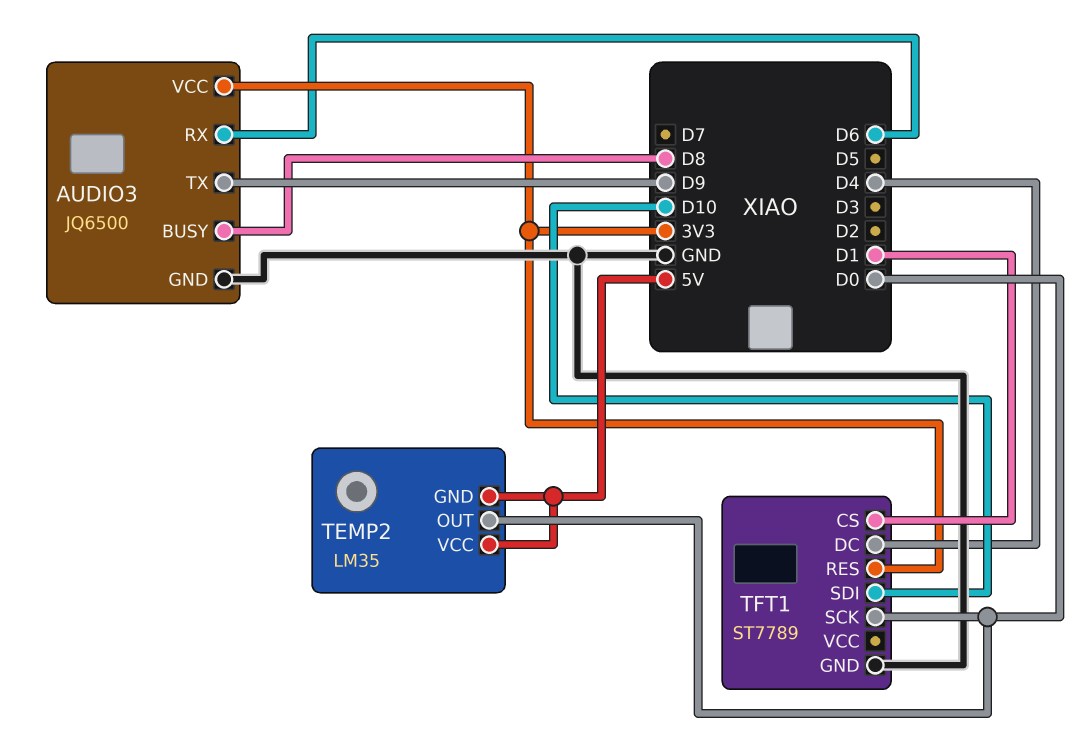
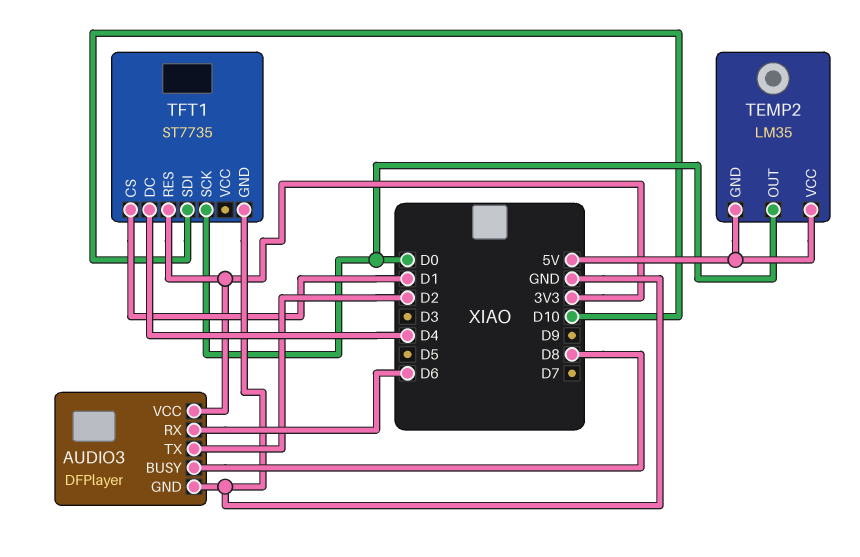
AUDIO3: JQ6500 -> DFPlayer
AUDIO3 pin TX: D9 -> D2
TFT1: ST7789 -> ST7735

